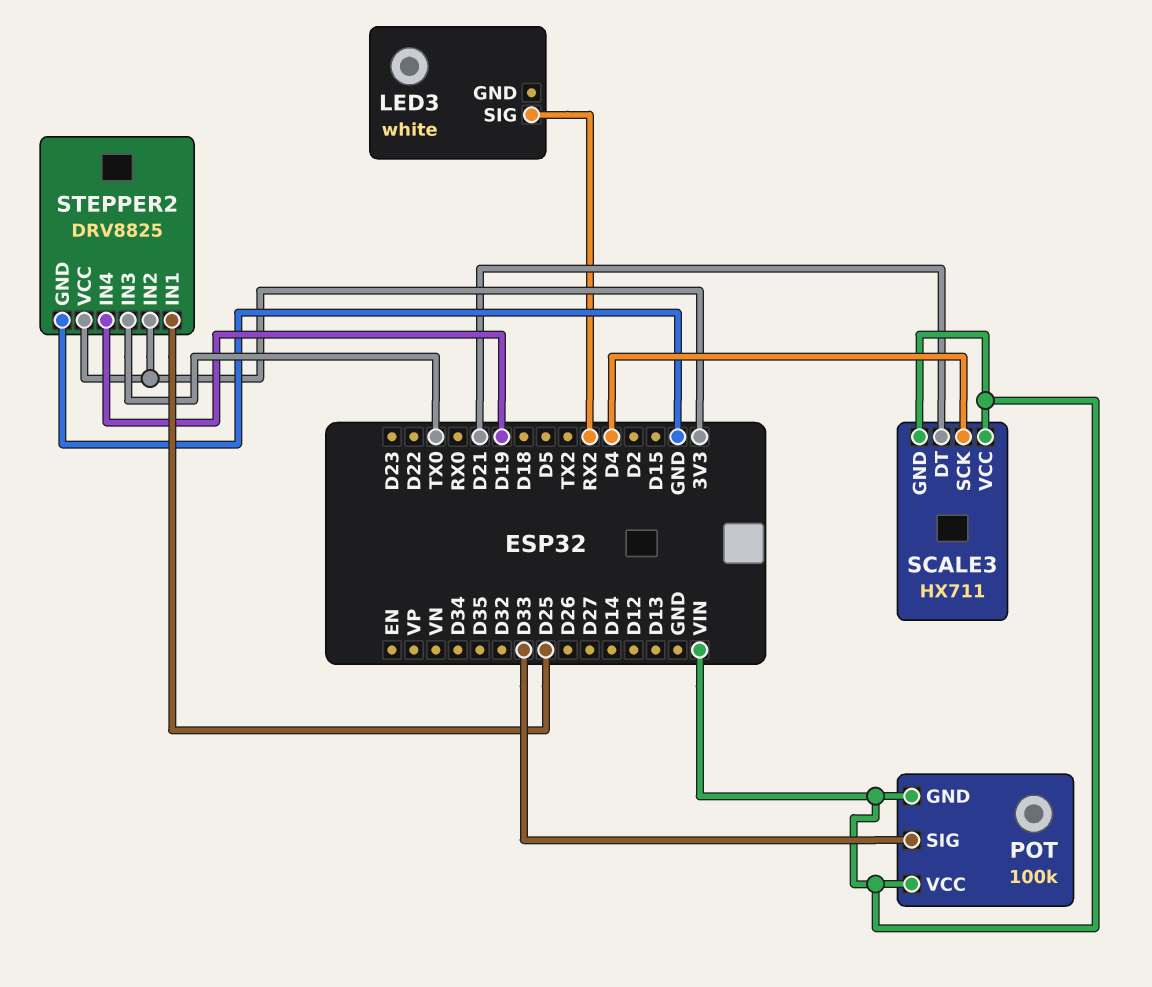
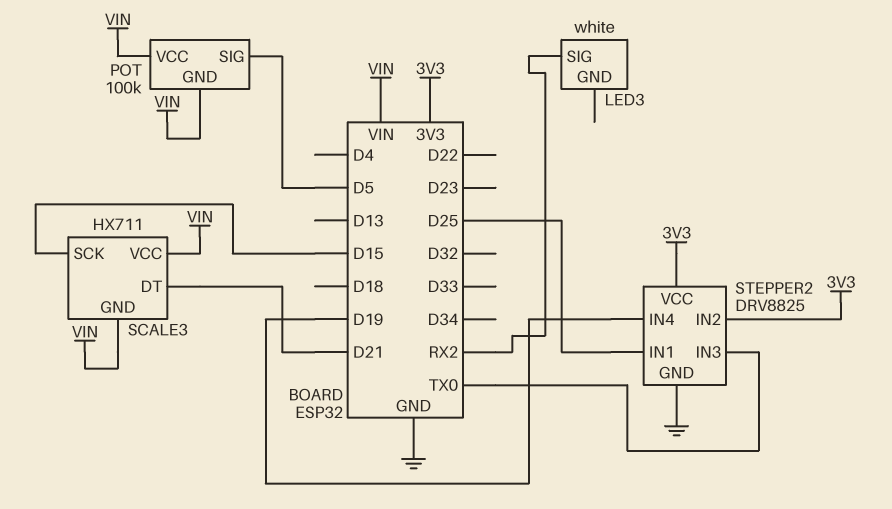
POT pin SIG: D33 -> D5
SCALE3 pin SCK: D4 -> D15

